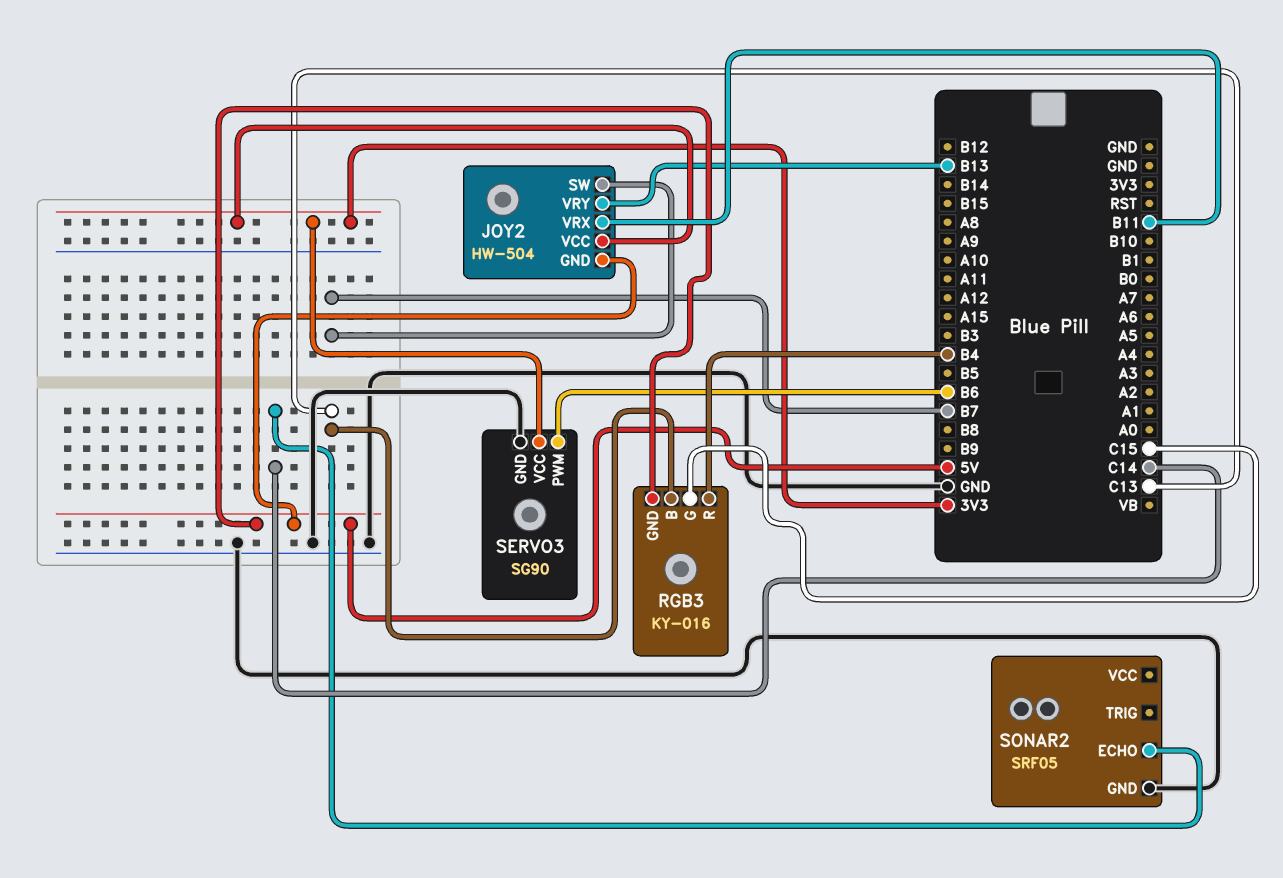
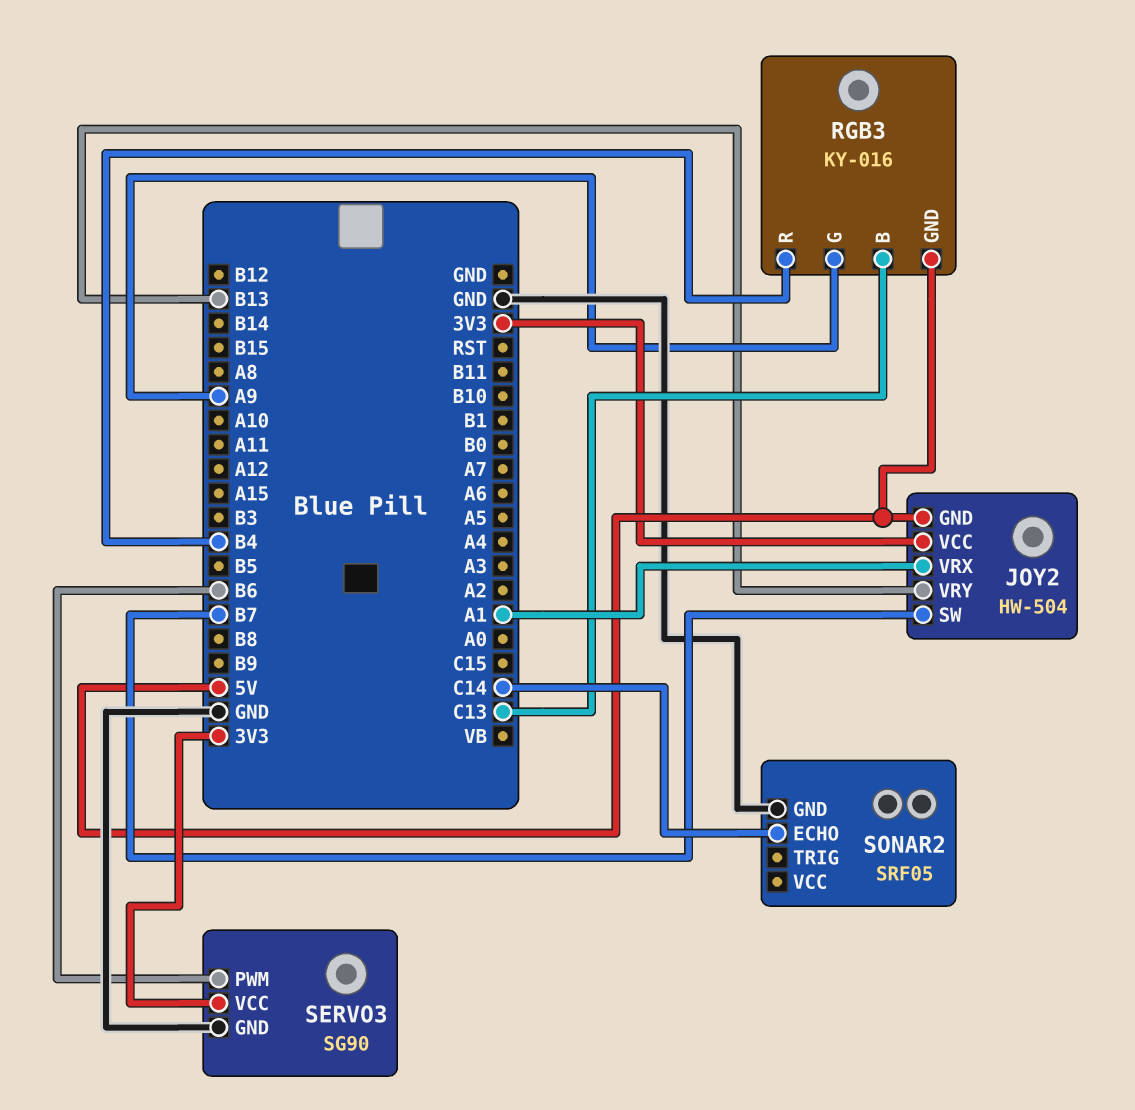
JOY2 pin VRX: B11 -> A1
RGB3 pin G: C15 -> A9

